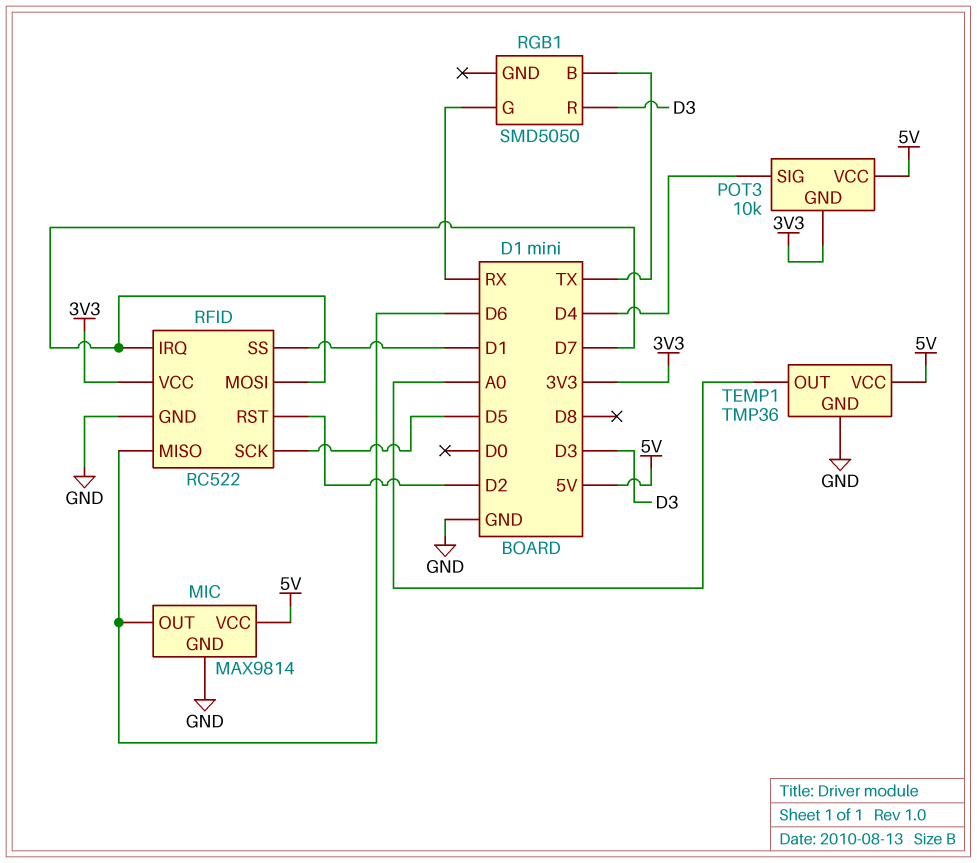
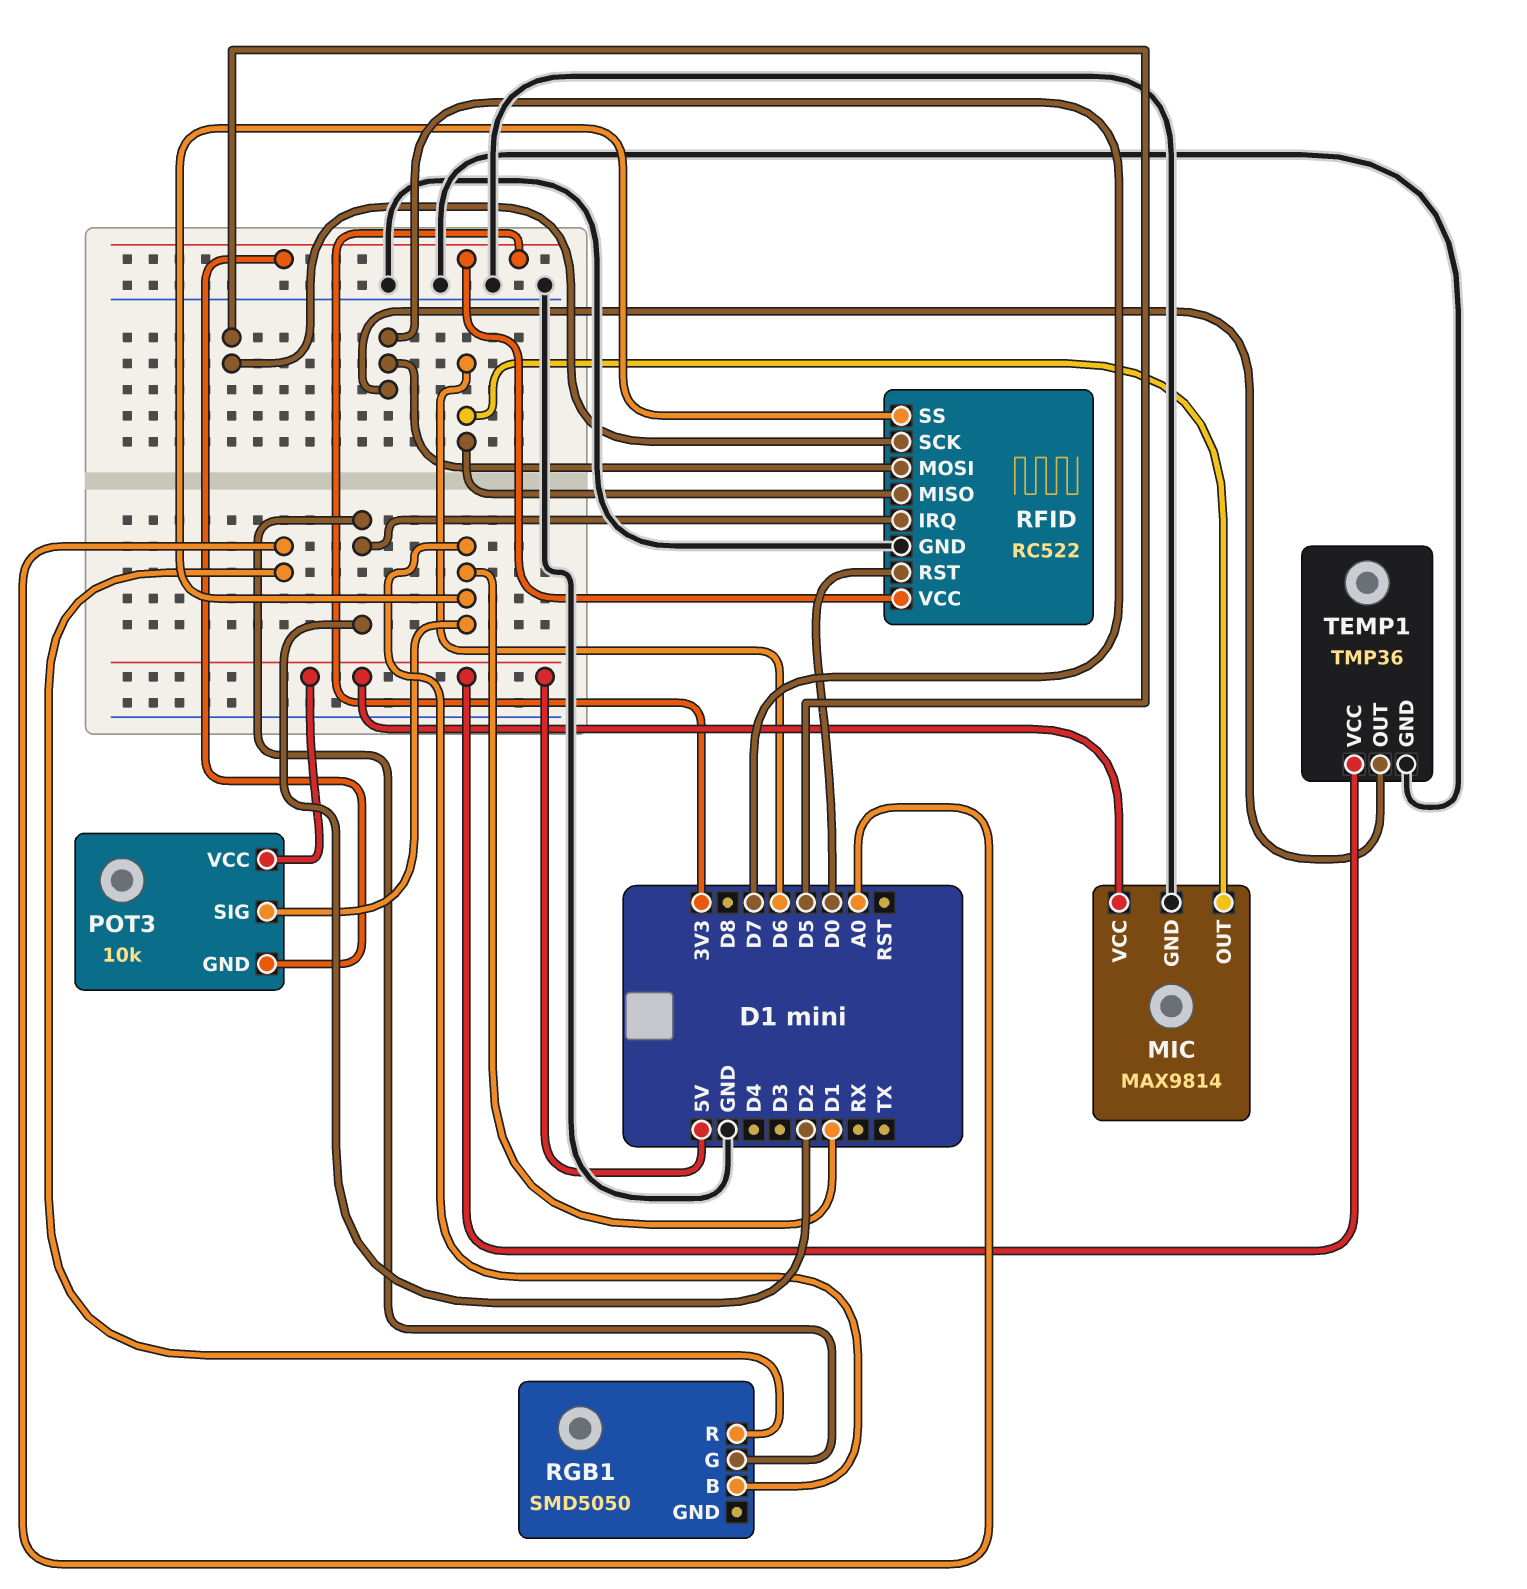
POT3 pin SIG: D4 -> D1
RFID pin IRQ: D7 -> D2
RFID pin RST: D2 -> D0
RGB1 pin B: TX -> D1
RGB1 pin G: RX -> D2
RGB1 pin R: D3 -> A0
TEMP1 pin OUT: A0 -> D7

